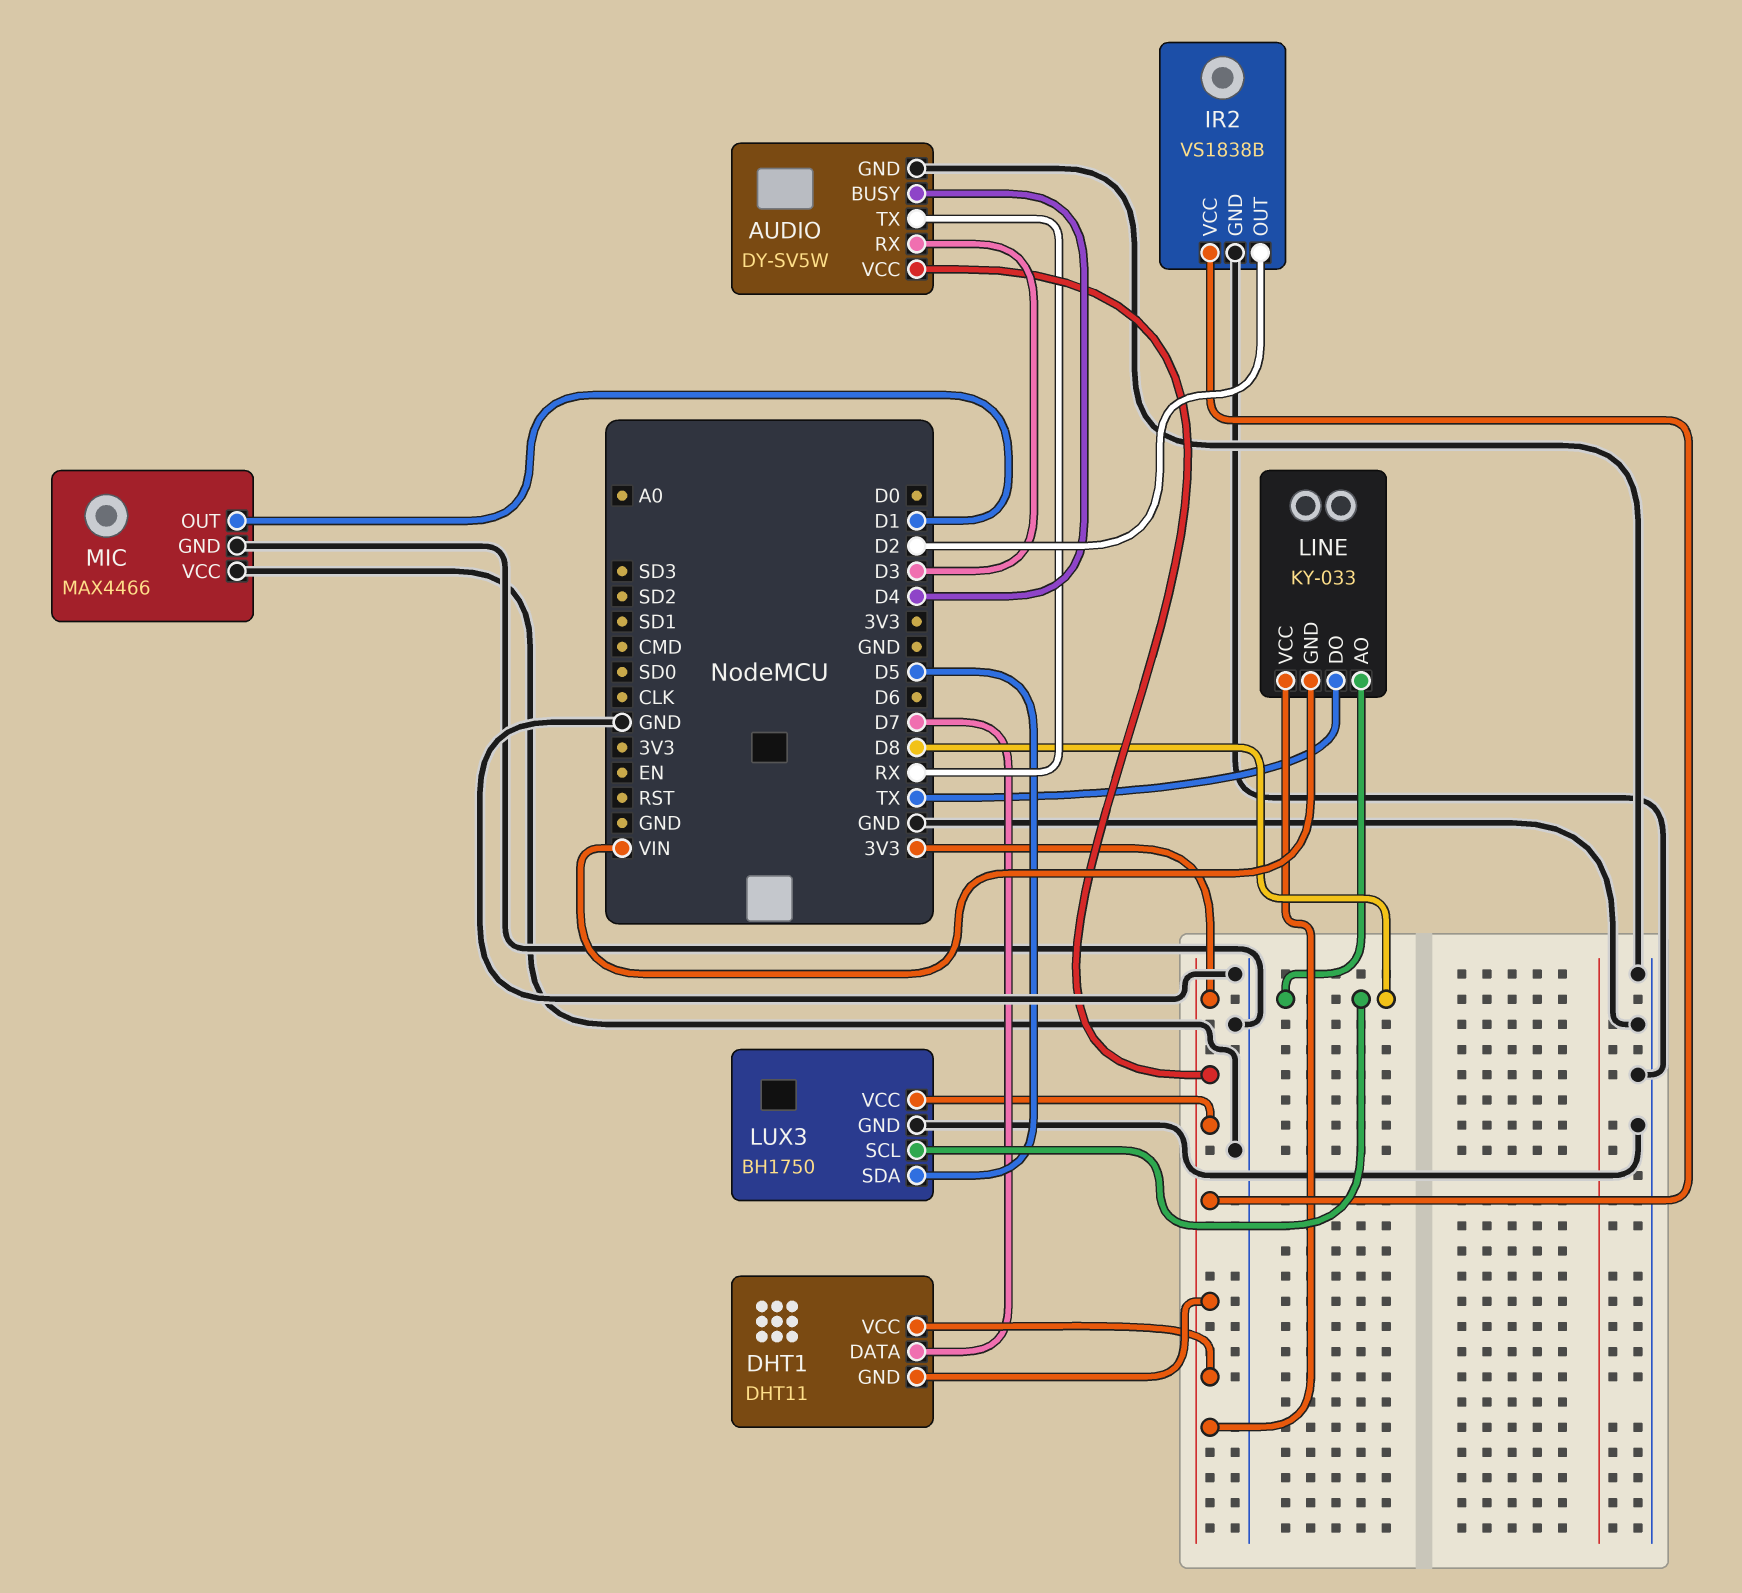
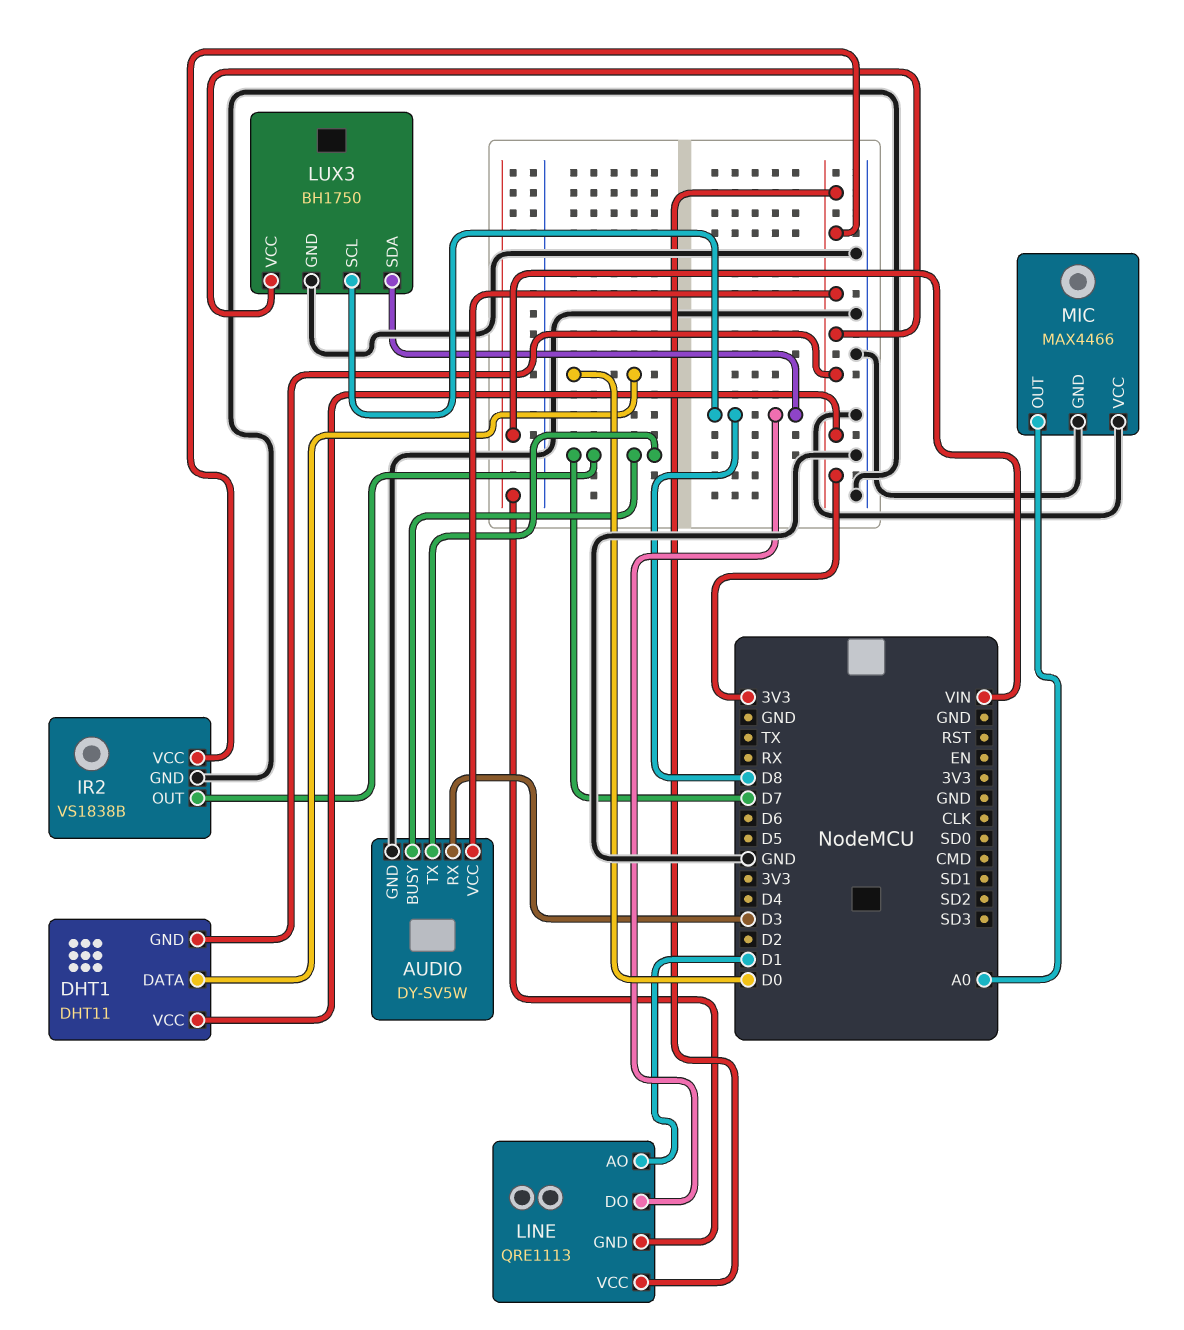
AUDIO pin BUSY: D4 -> D7
AUDIO pin TX: RX -> D7
DHT1 pin DATA: D7 -> D0
IR2 pin OUT: D2 -> D7
LINE: KY-033 -> QRE1113
LINE pin AO: D8 -> D1
LINE pin DO: TX -> D8
LUX3 pin SDA: D5 -> D8
MIC pin OUT: D1 -> A0

